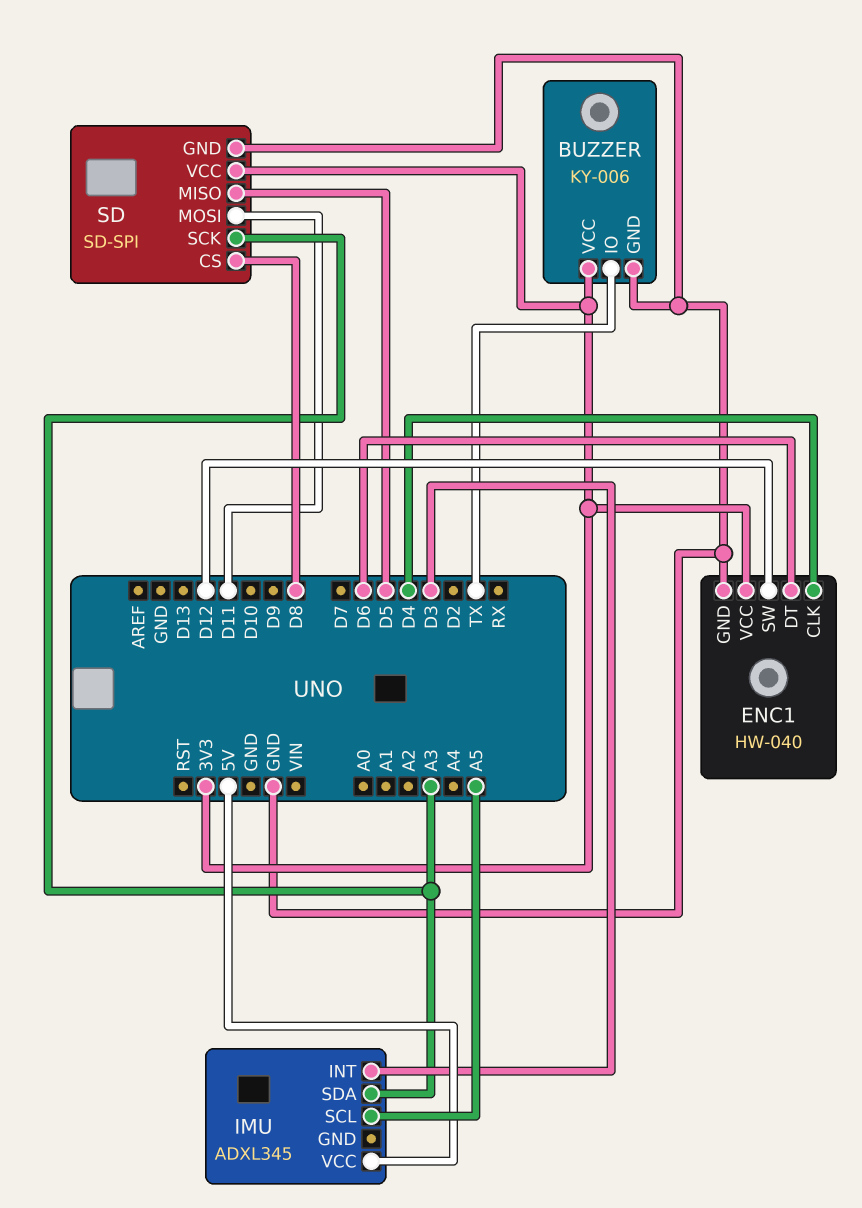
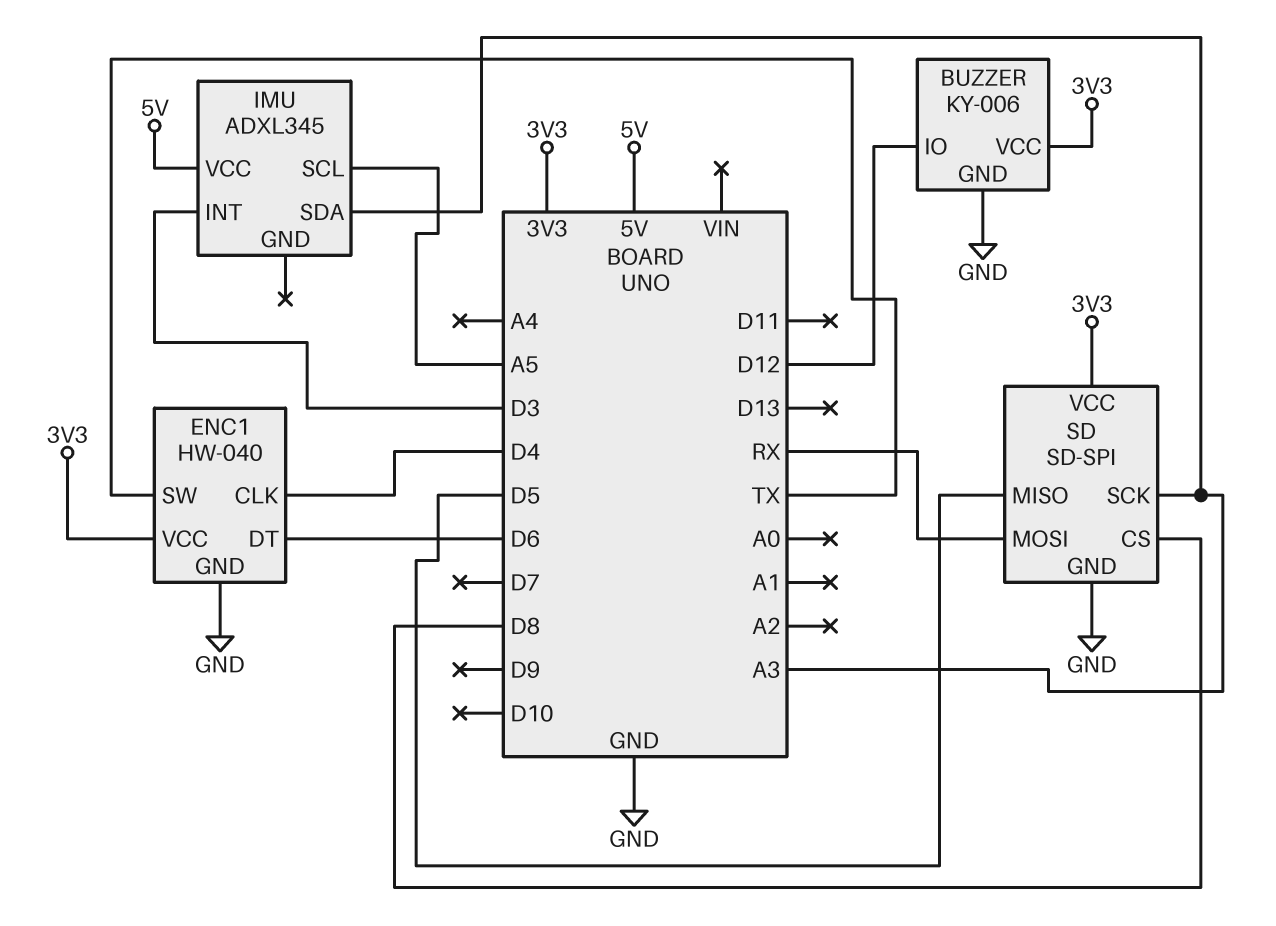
BUZZER pin IO: TX -> D12
ENC1 pin SW: D12 -> TX
SD pin MOSI: D11 -> RX

